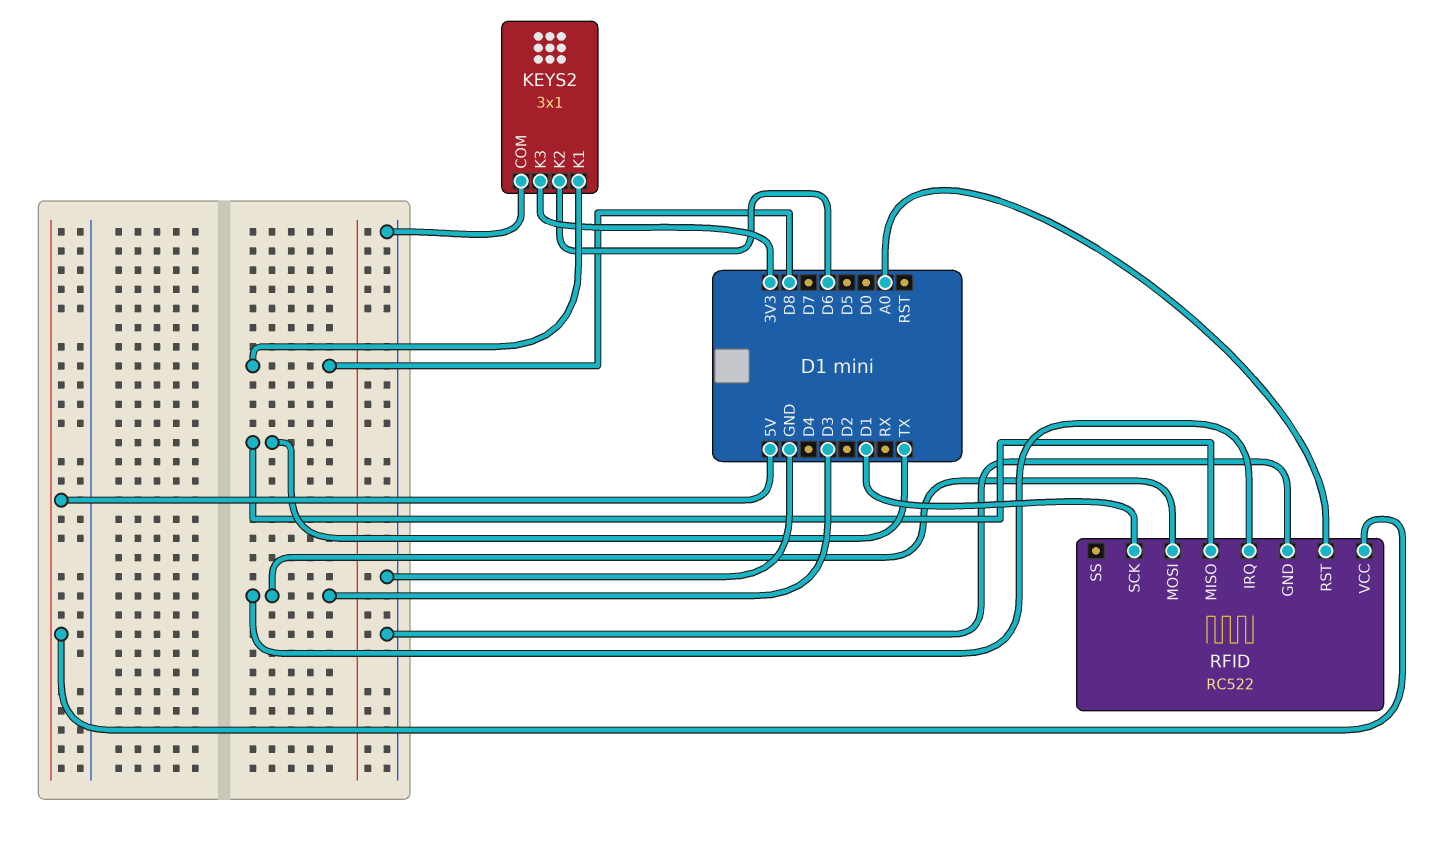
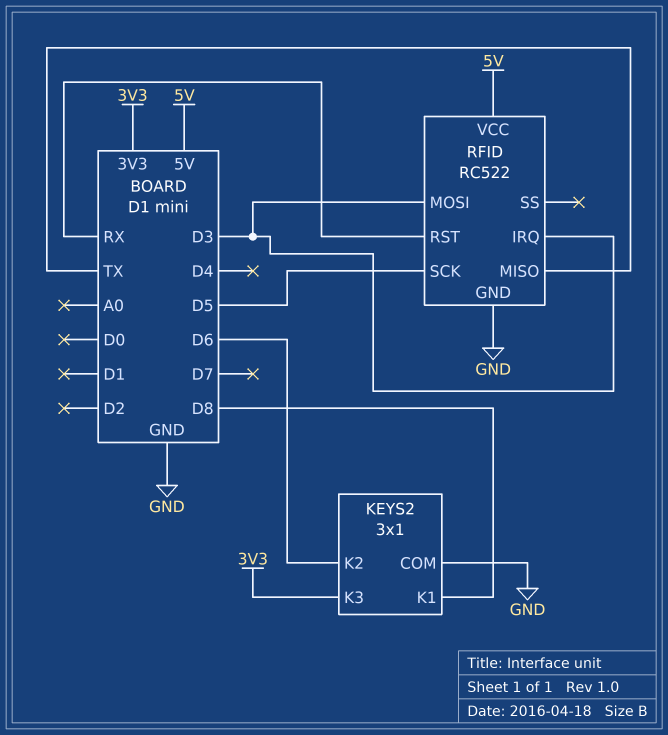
RFID pin RST: A0 -> RX
RFID pin SCK: D1 -> D5

